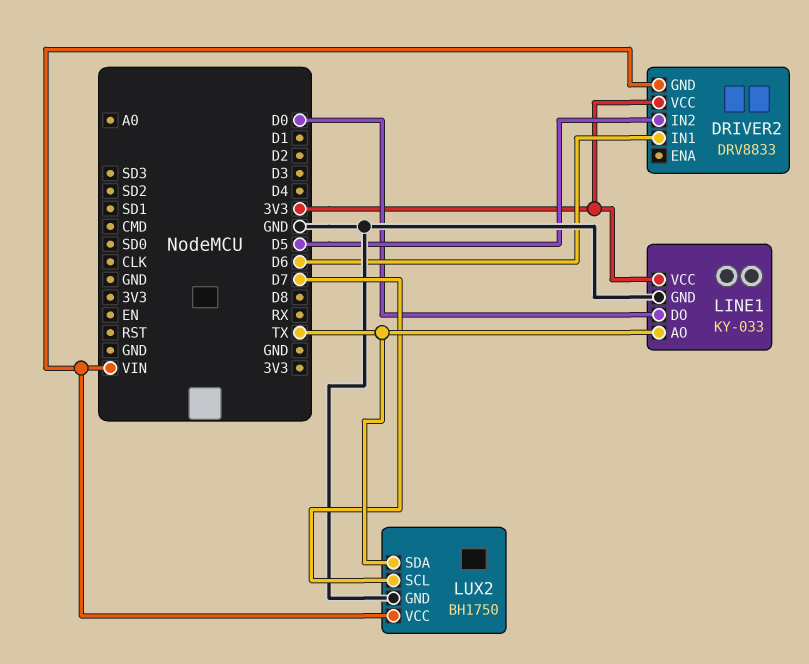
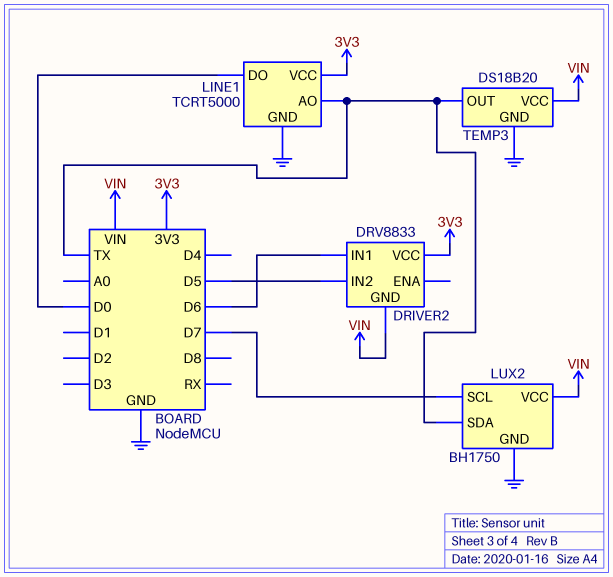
LINE1: KY-033 -> TCRT5000
TEMP3: none -> DS18B20
TEMP3 pin GND: none -> GND
TEMP3 pin OUT: none -> TX
TEMP3 pin VCC: none -> VIN

